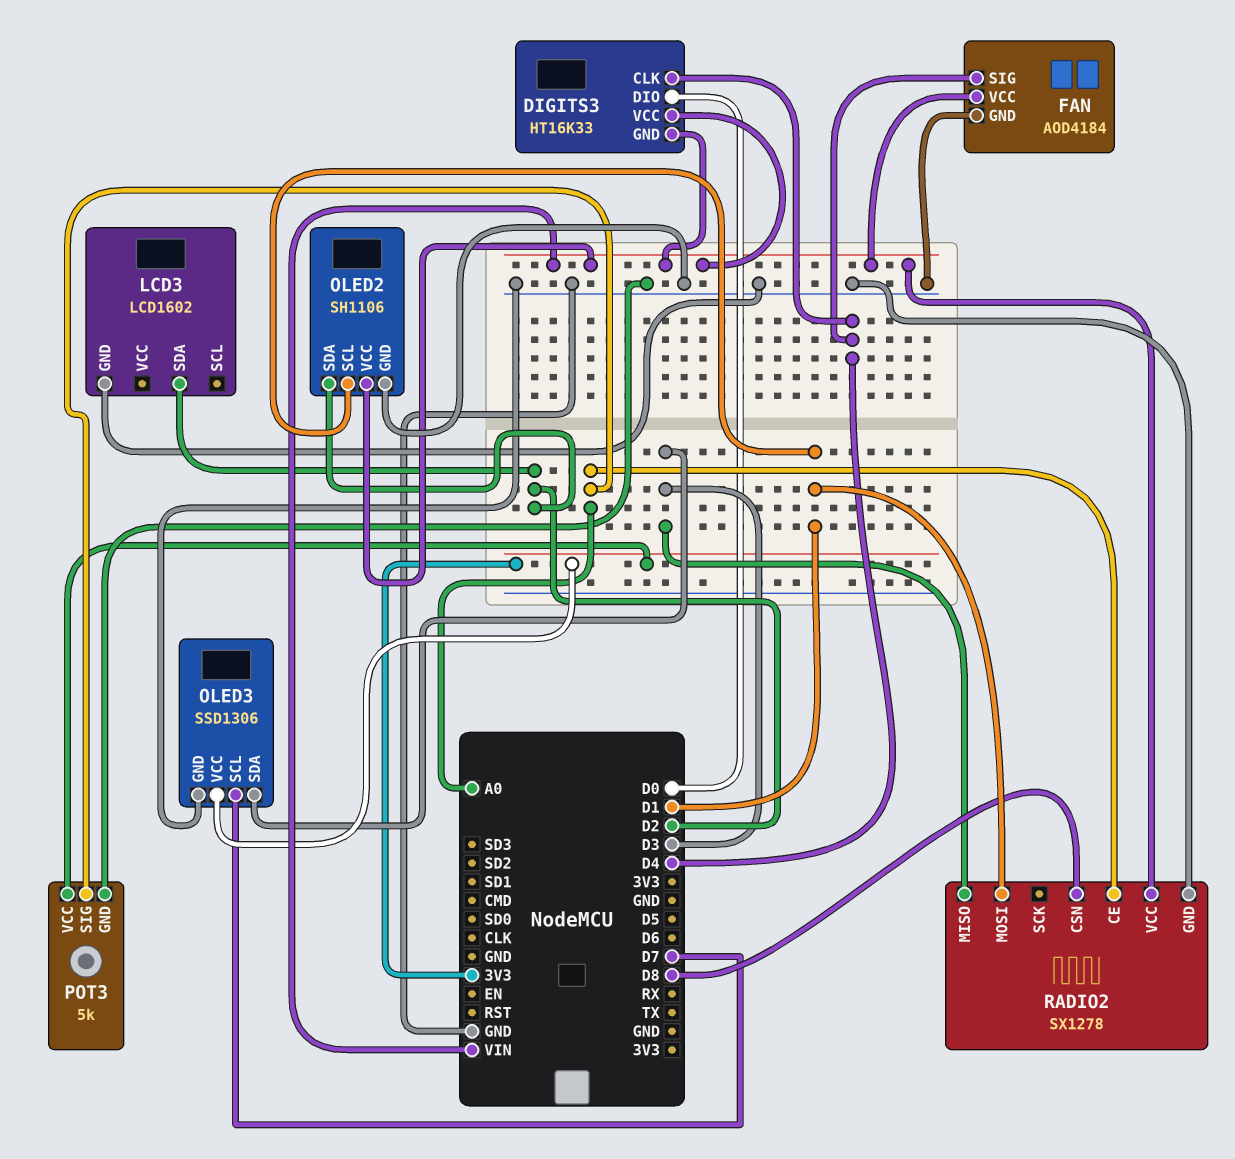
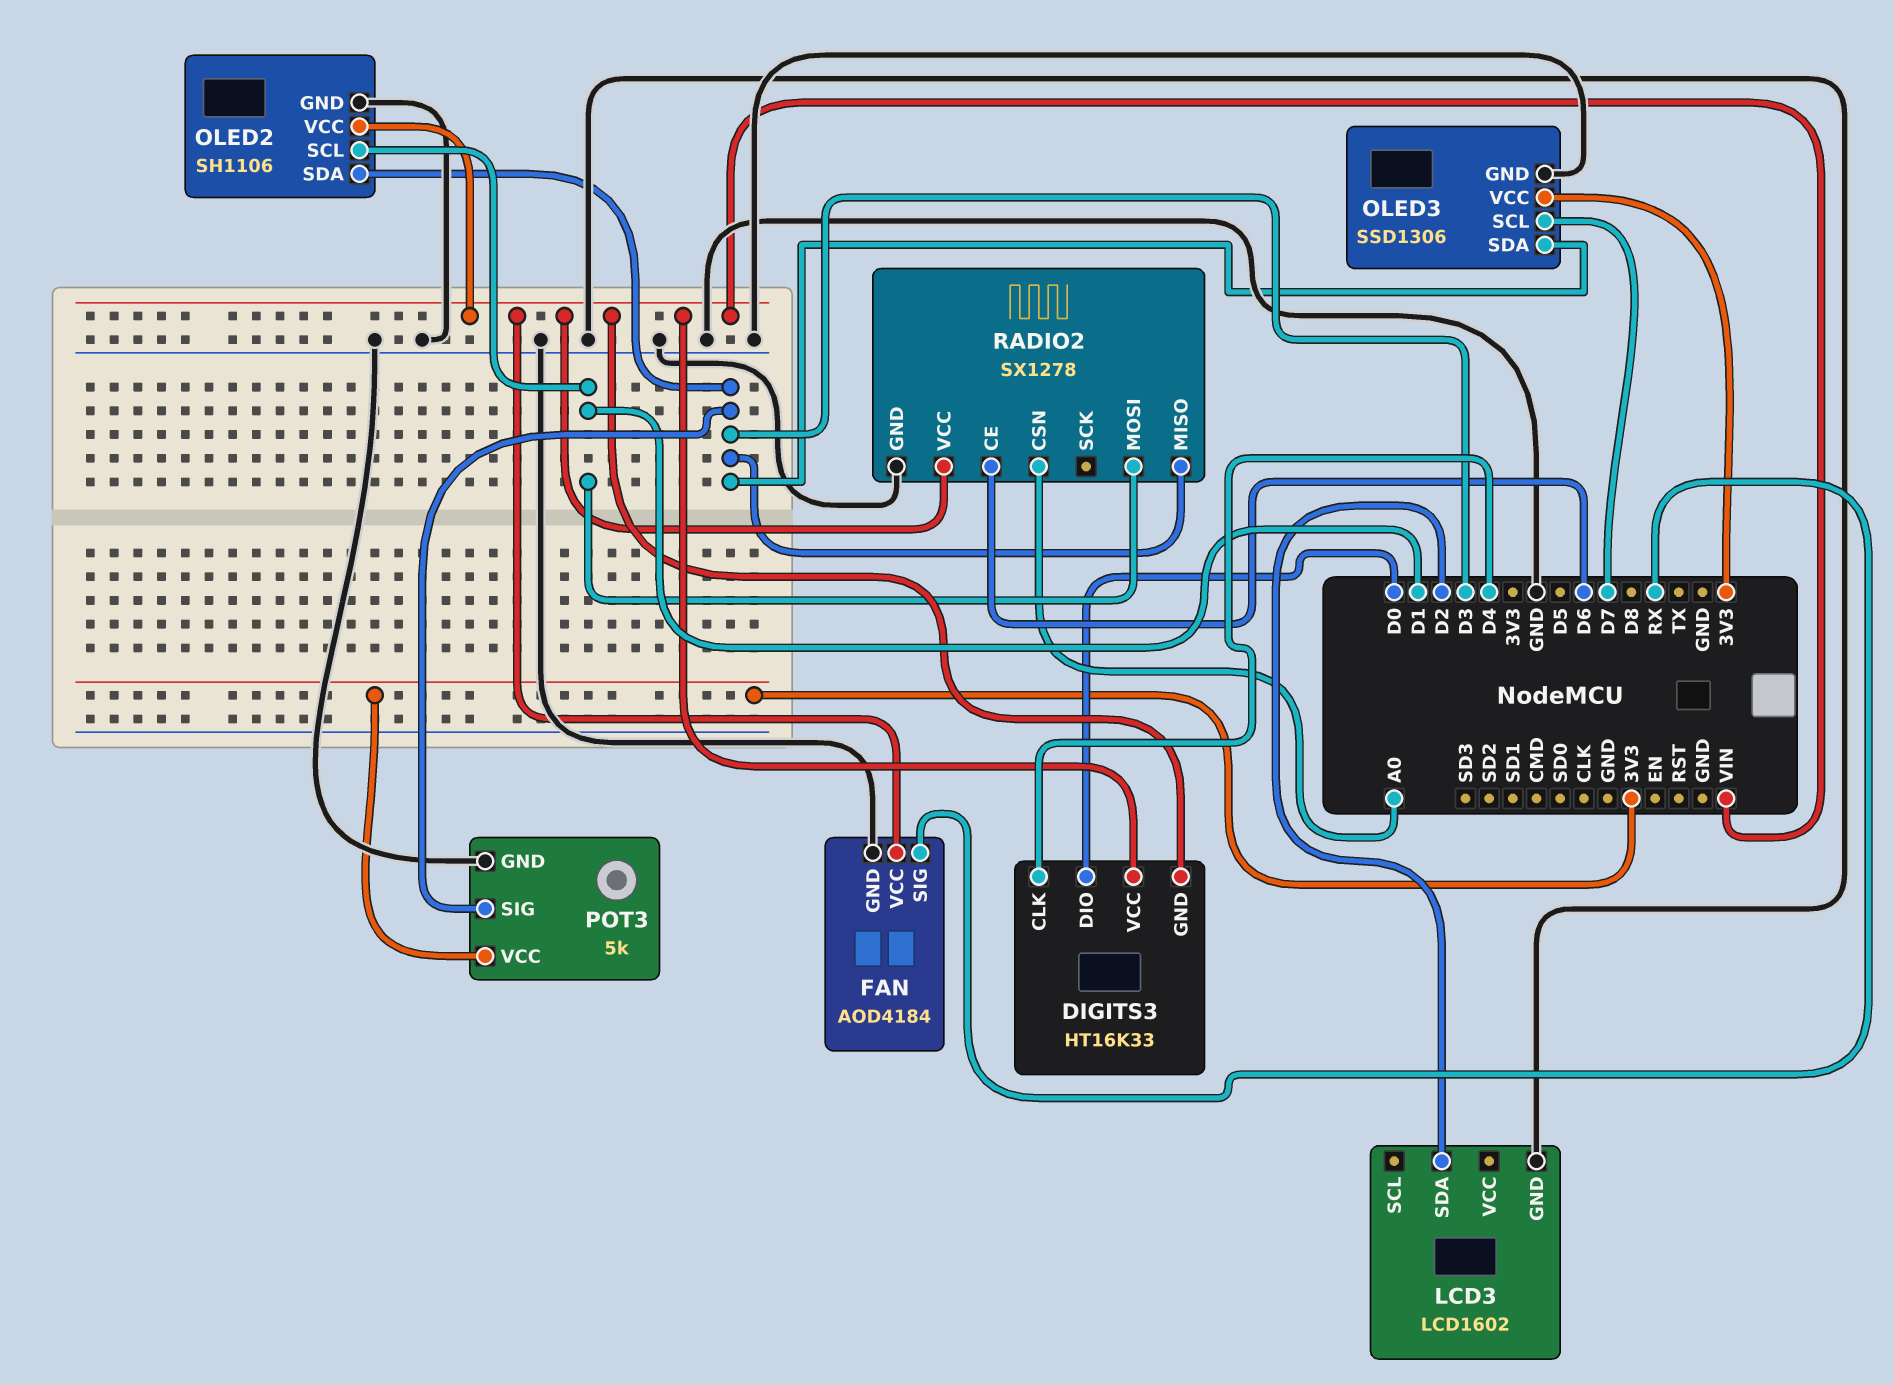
FAN pin SIG: D4 -> RX
OLED2 pin SDA: D2 -> D3
POT3 pin SIG: A0 -> D3
RADIO2 pin CE: A0 -> D6
RADIO2 pin CSN: D8 -> A0

